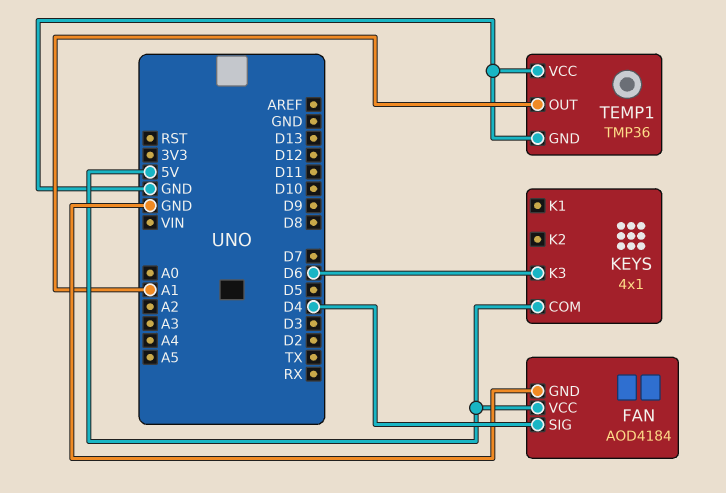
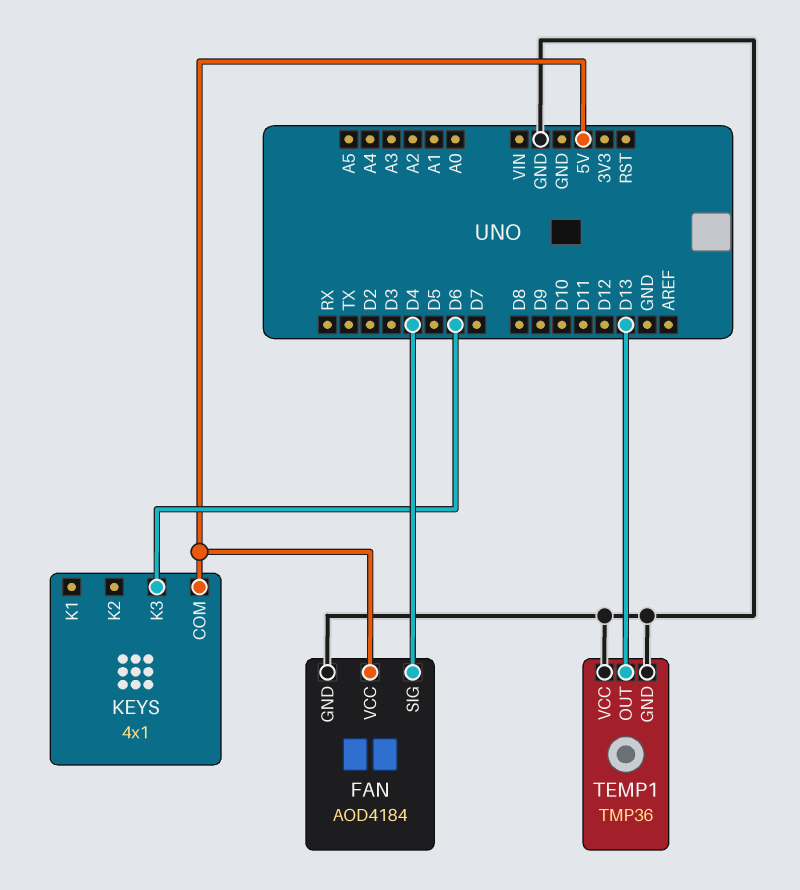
TEMP1 pin OUT: A1 -> D13

